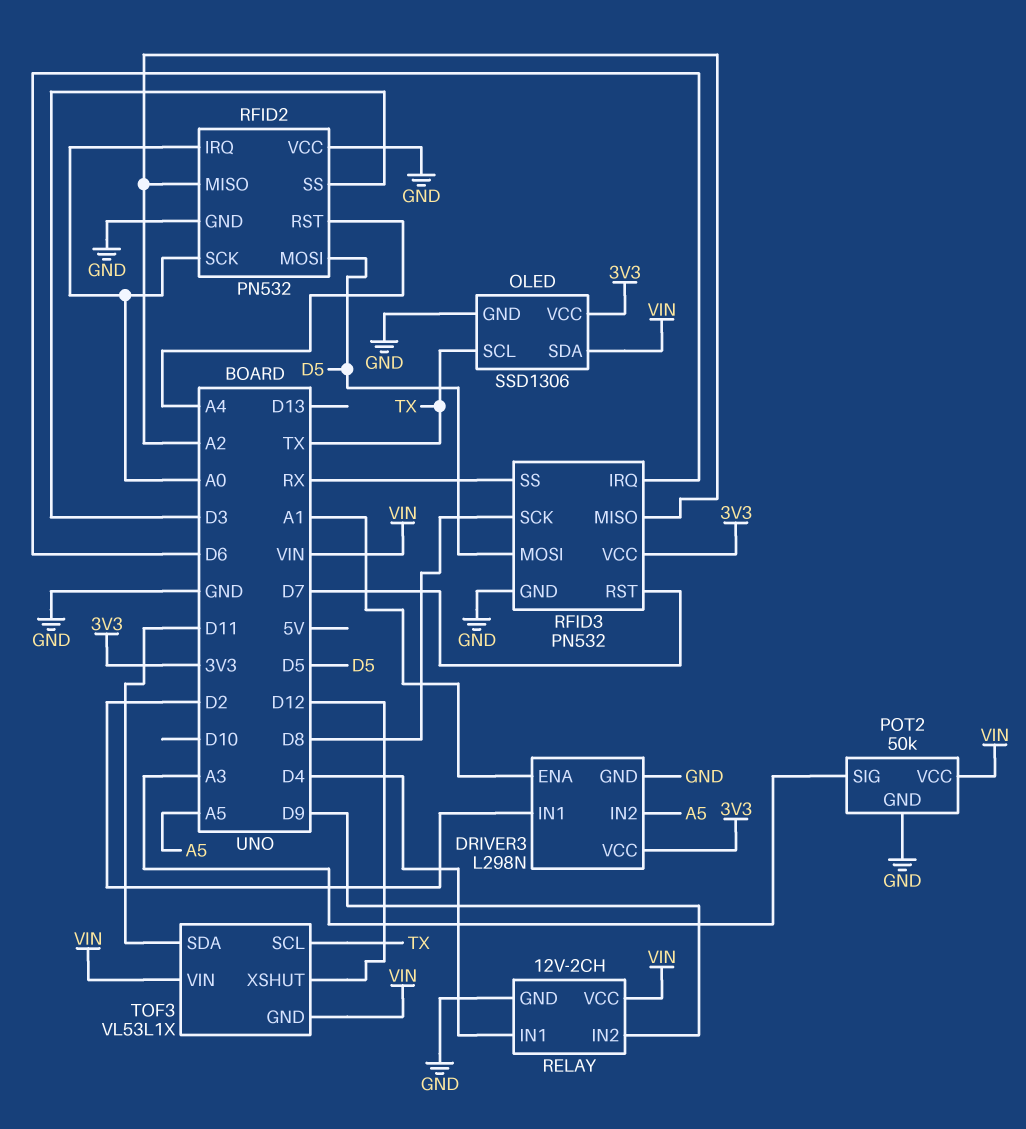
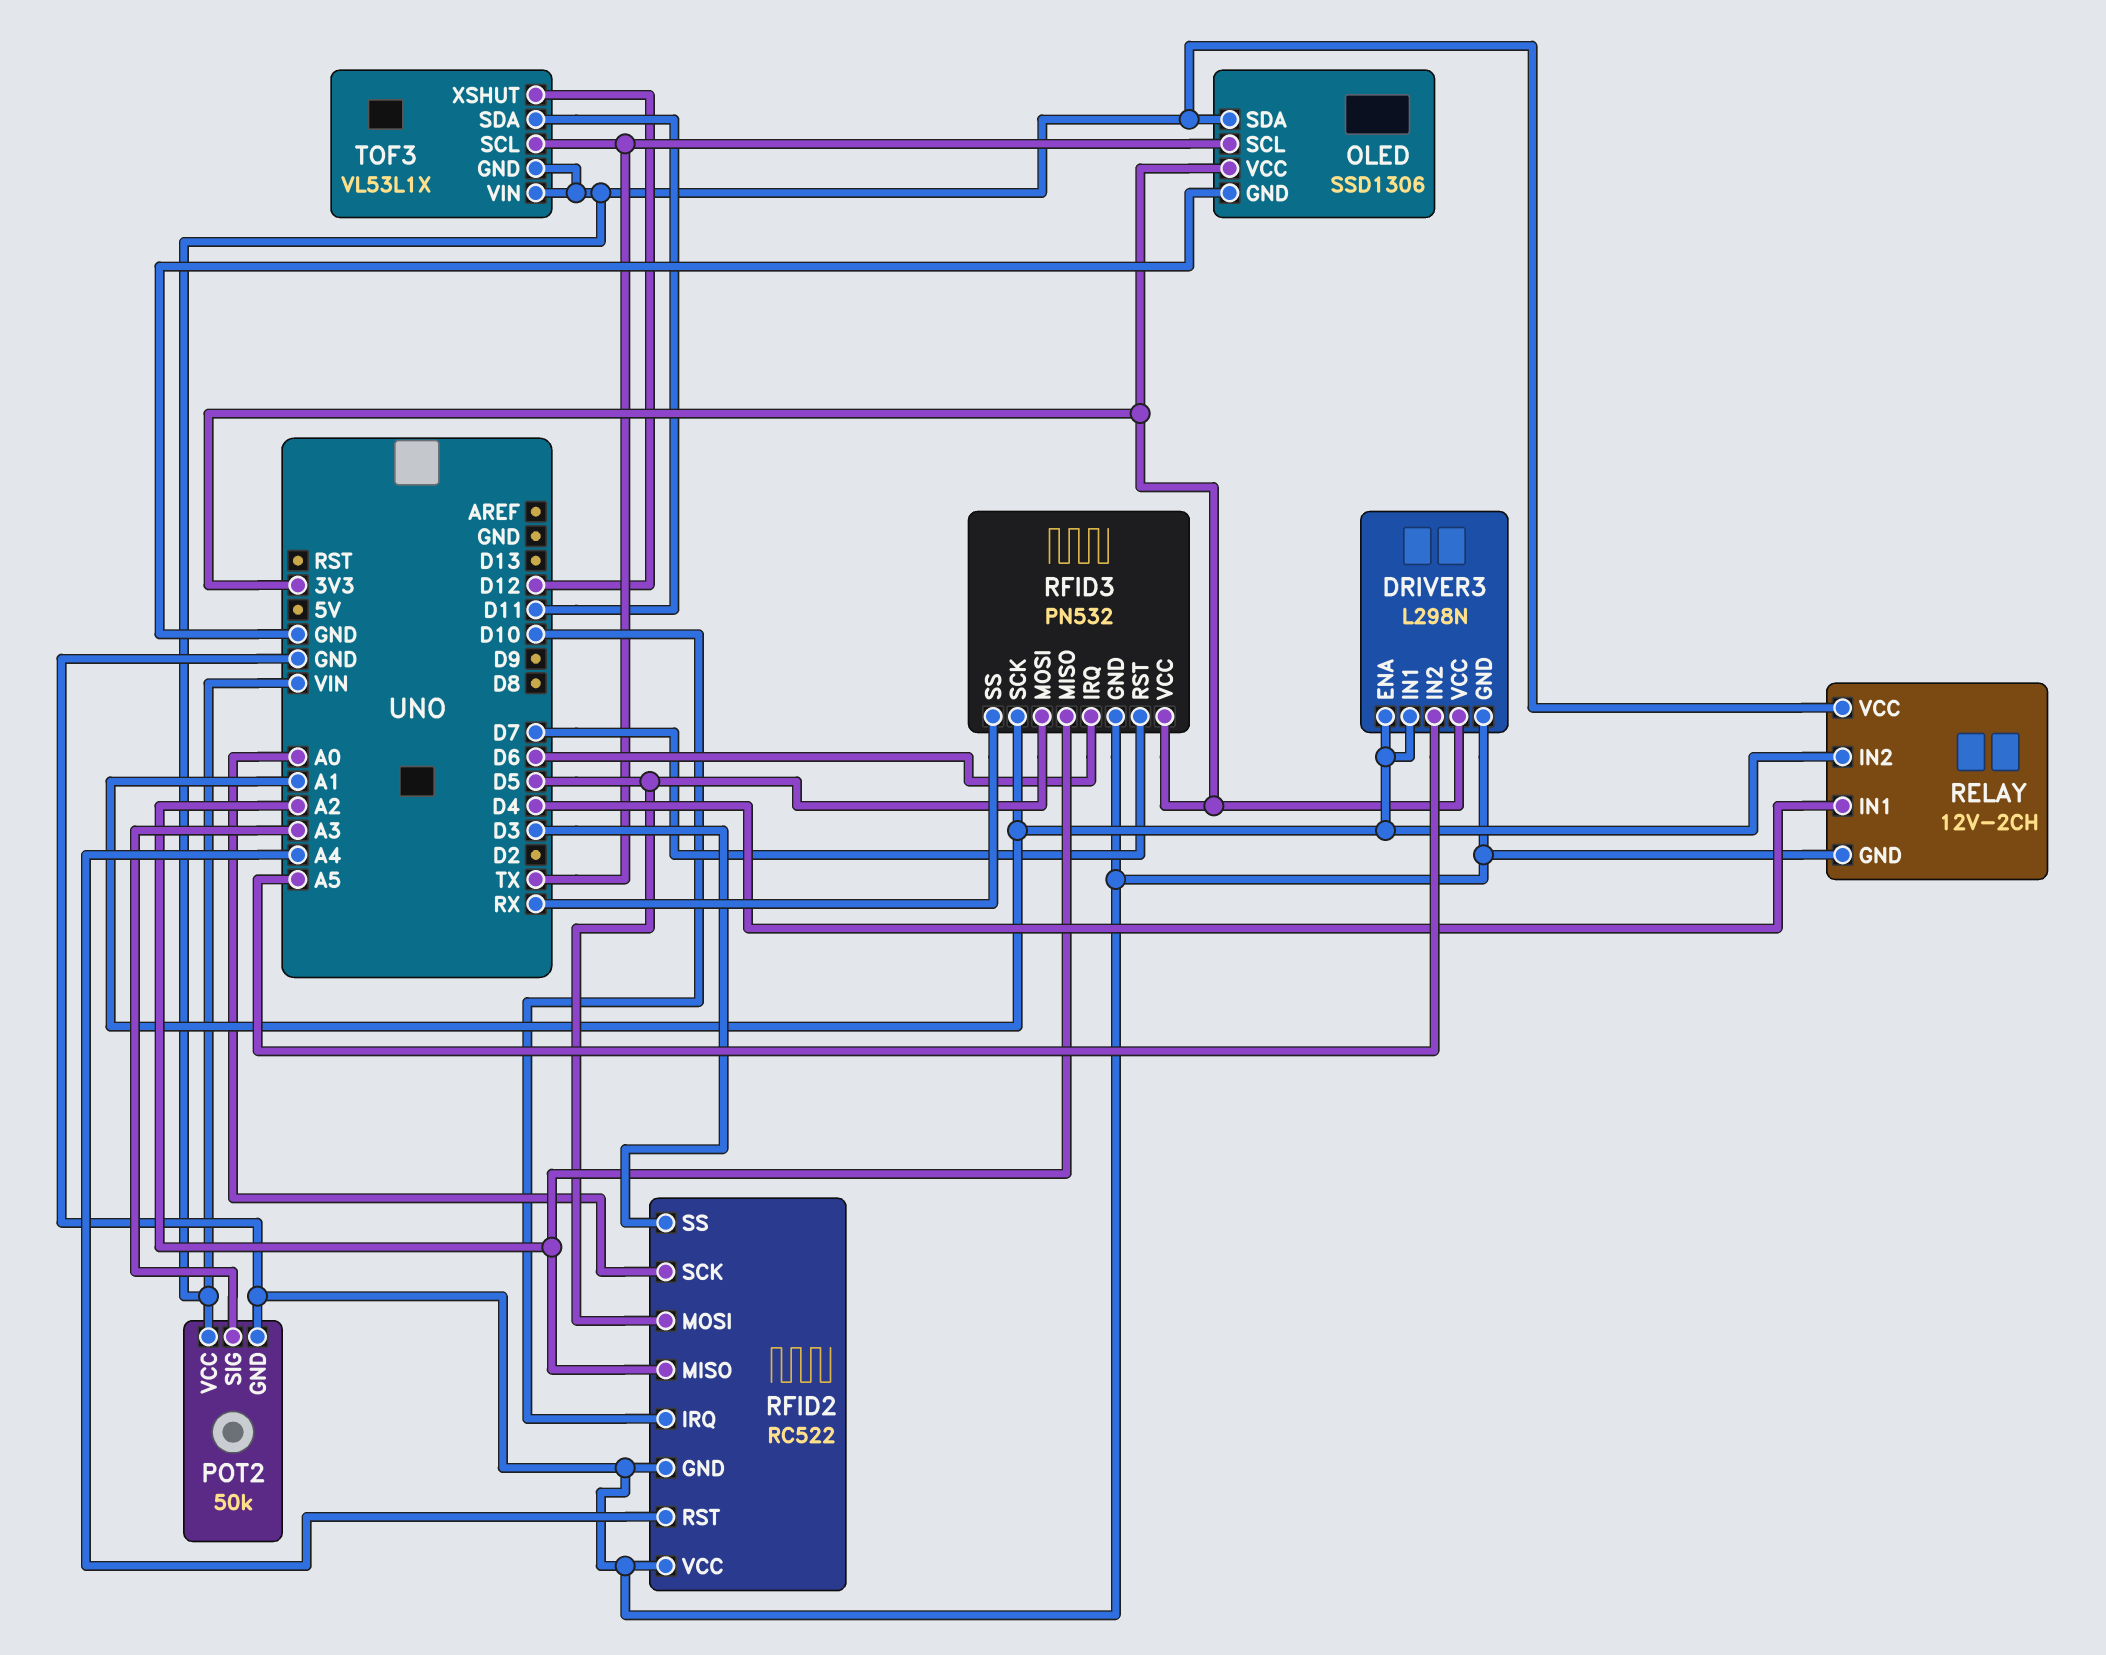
DRIVER3 pin IN1: D2 -> A1
RELAY pin IN2: D9 -> A1
RFID2: PN532 -> RC522
RFID2 pin IRQ: A0 -> D10
RFID3 pin SCK: D8 -> A1

